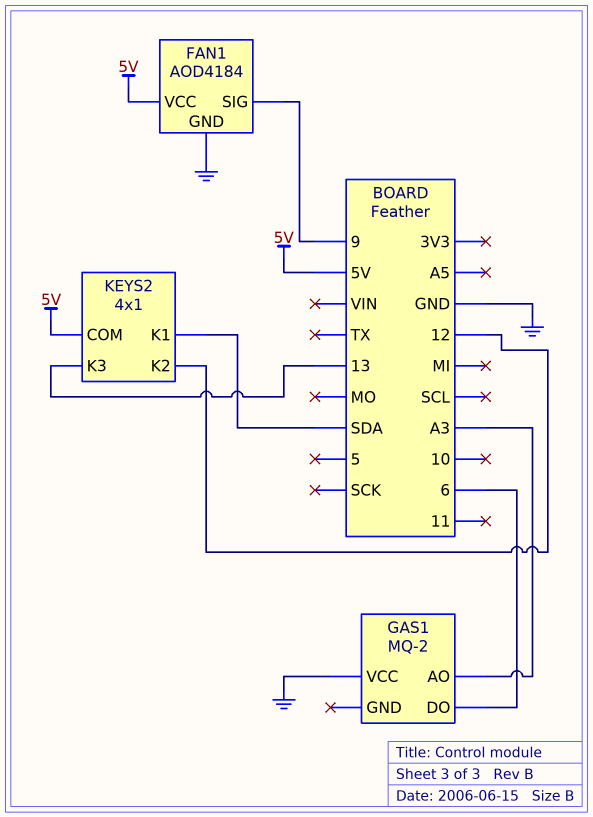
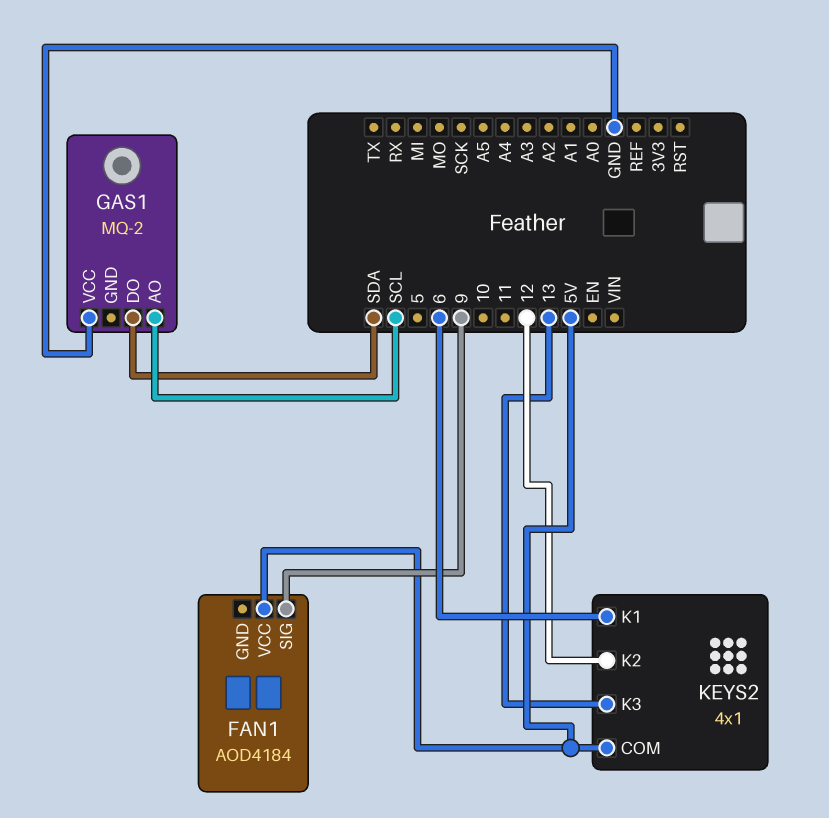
FAN1 pin GND: GND -> none
GAS1 pin AO: A3 -> SCL
GAS1 pin DO: 6 -> SDA
KEYS2 pin K1: SDA -> 6

